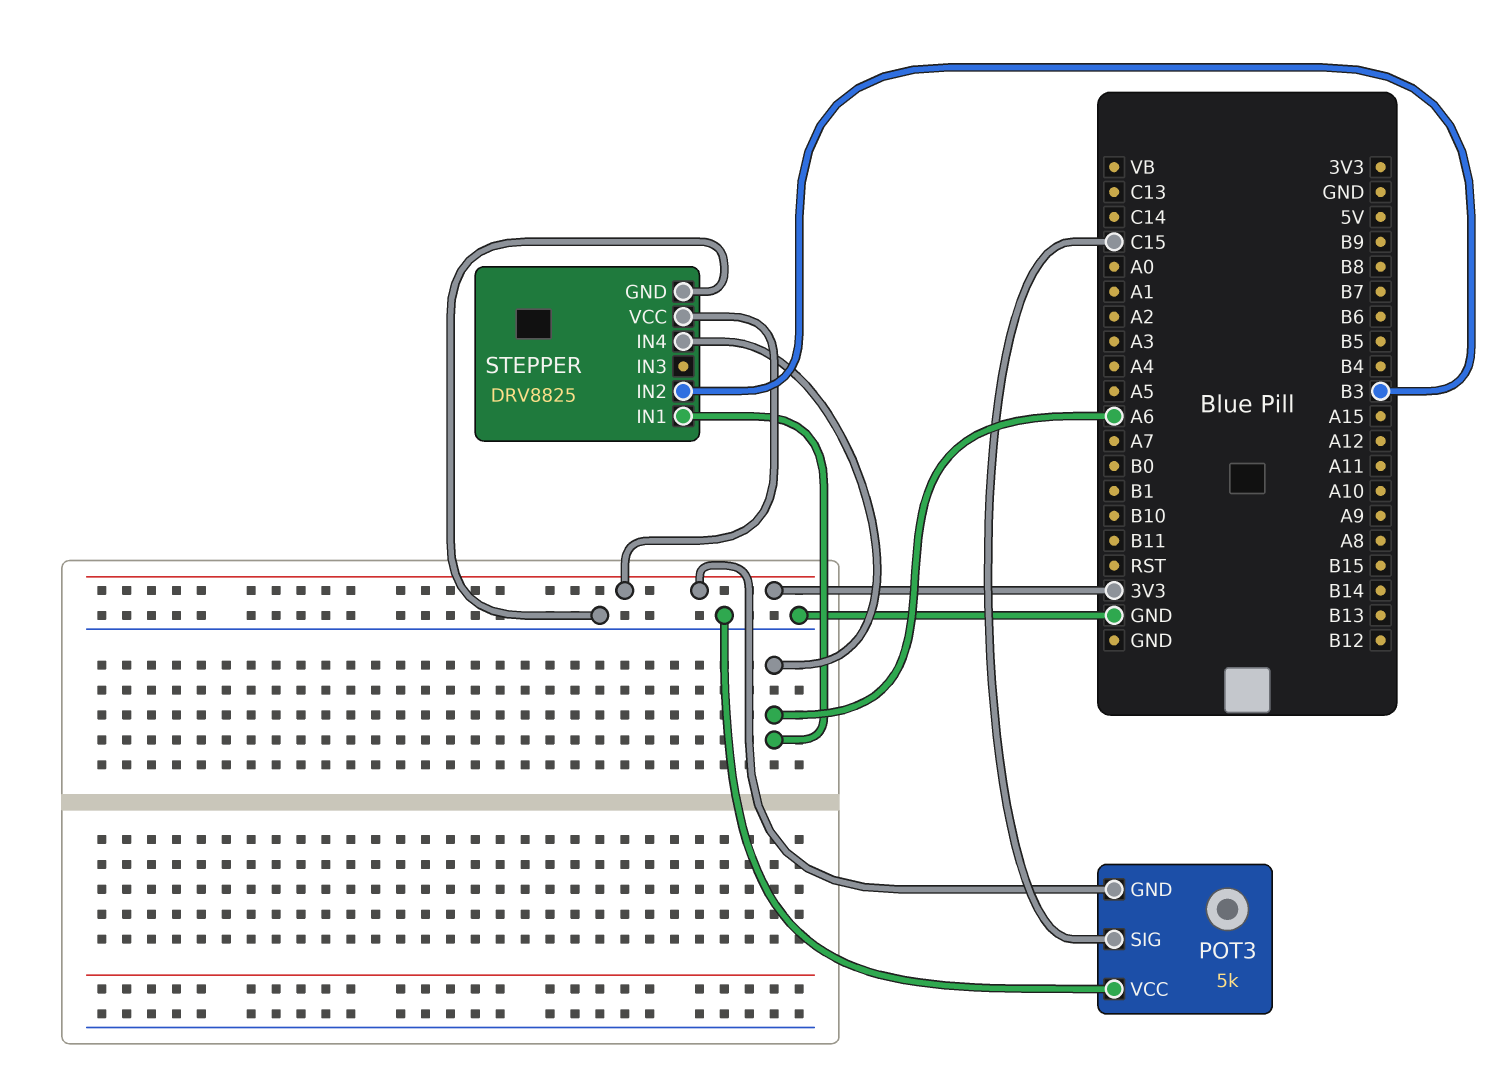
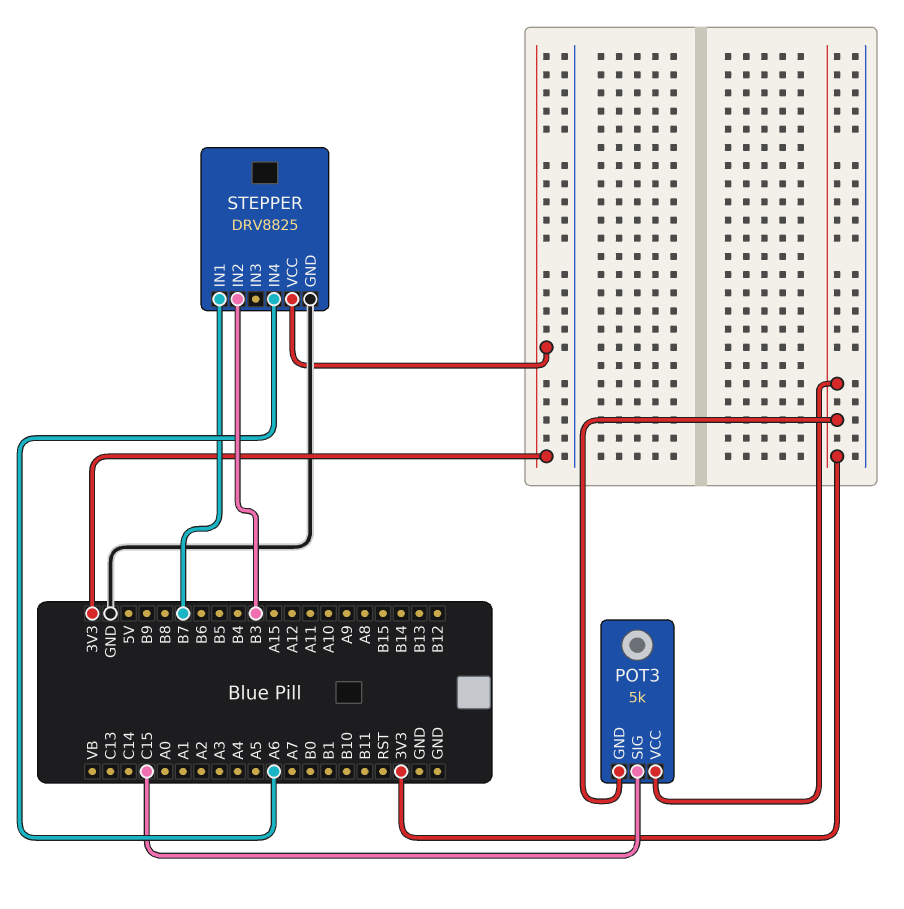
POT3 pin VCC: GND -> 3V3
STEPPER pin IN1: A6 -> B7

